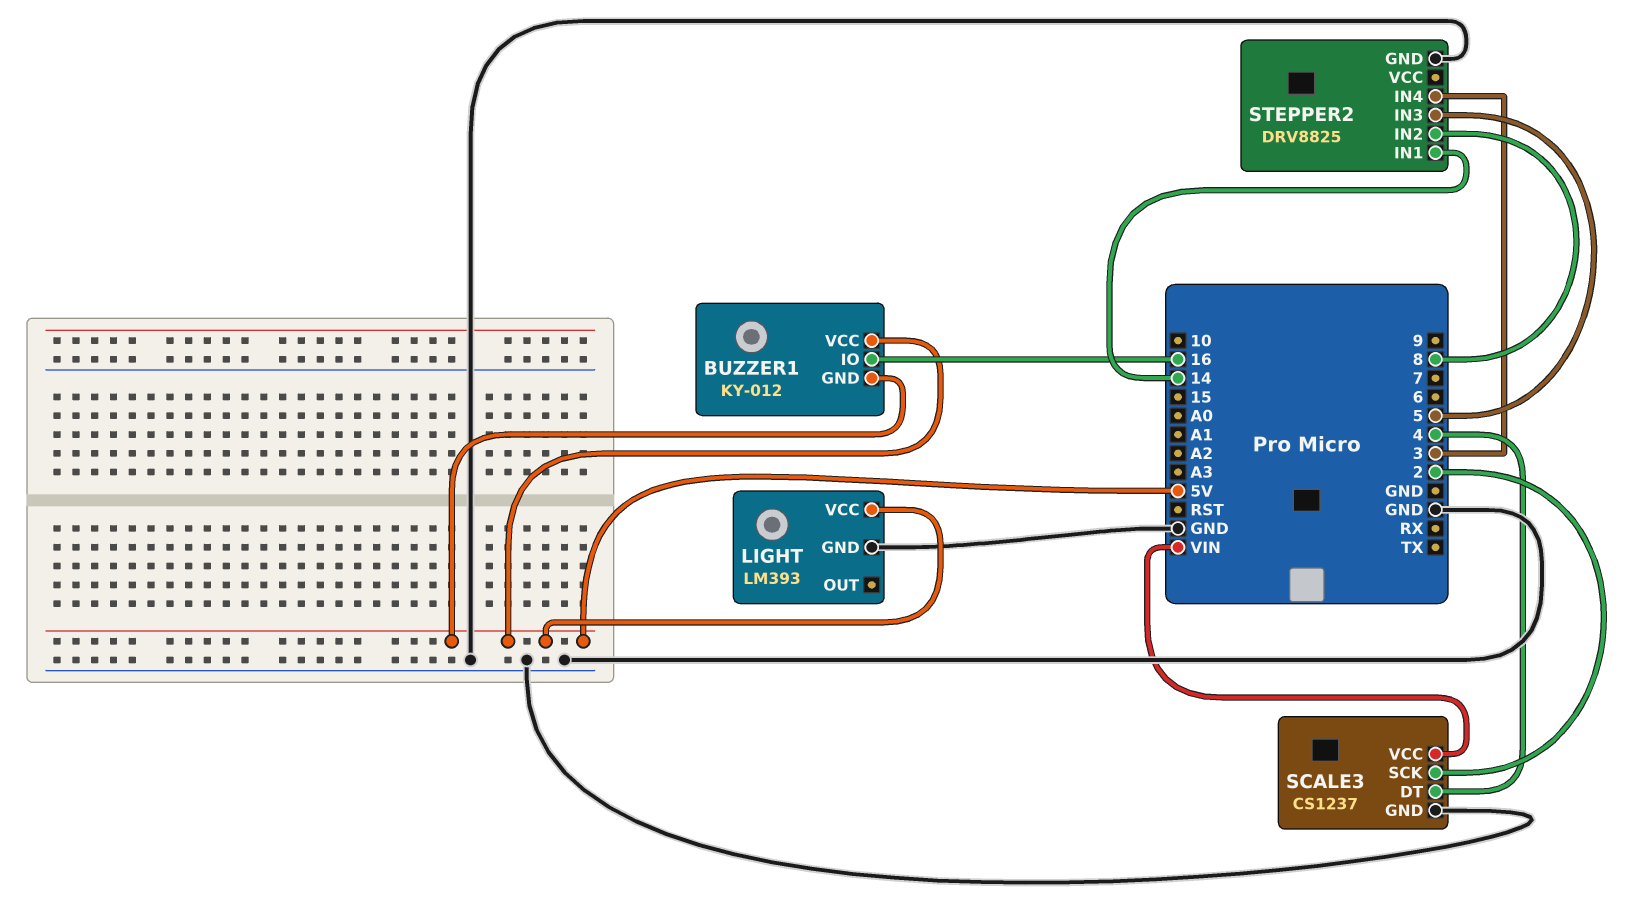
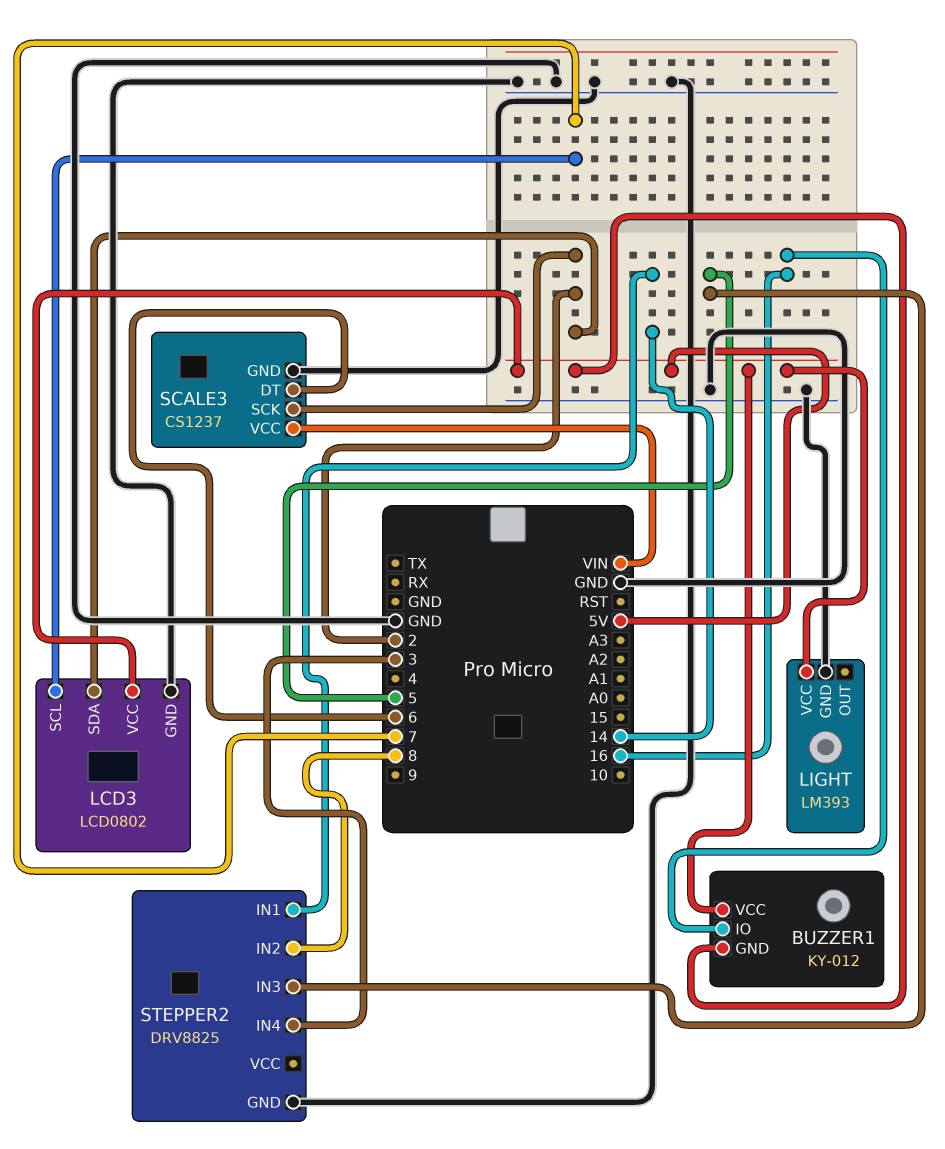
LCD3: none -> LCD0802
LCD3 pin GND: none -> GND
LCD3 pin SCL: none -> 7
LCD3 pin SDA: none -> 2
LCD3 pin VCC: none -> 5V
SCALE3 pin DT: 4 -> 6

